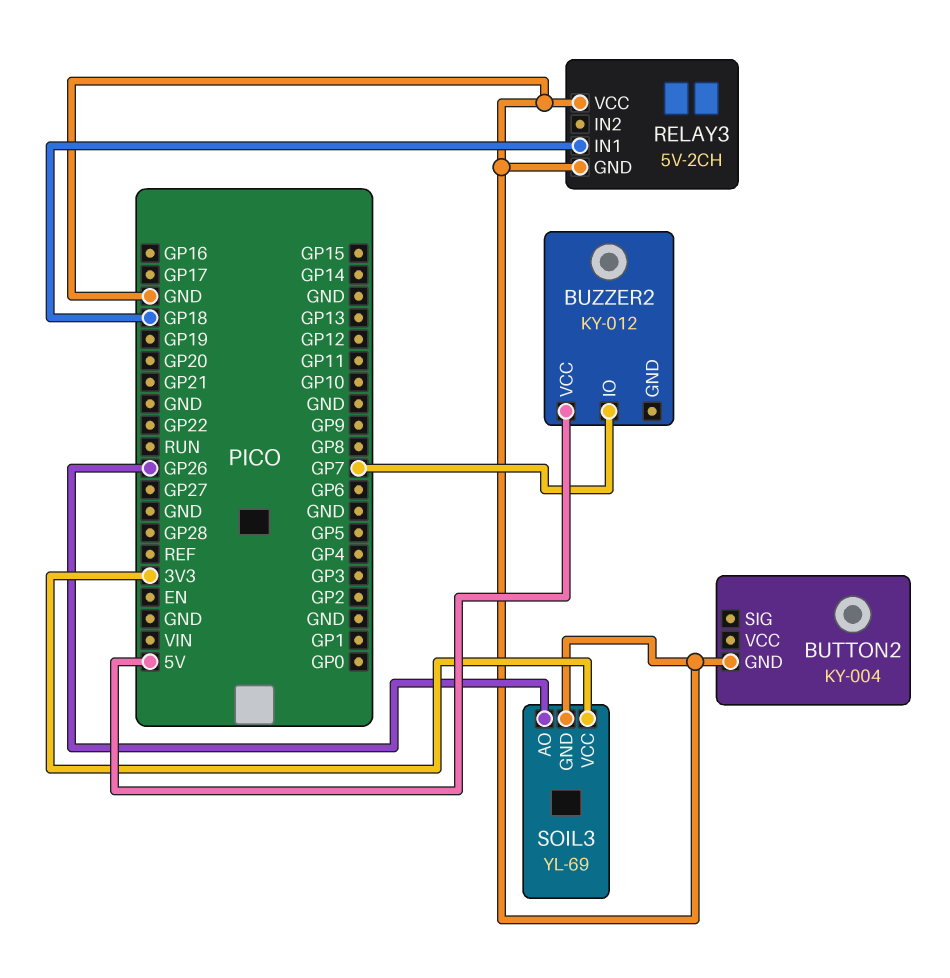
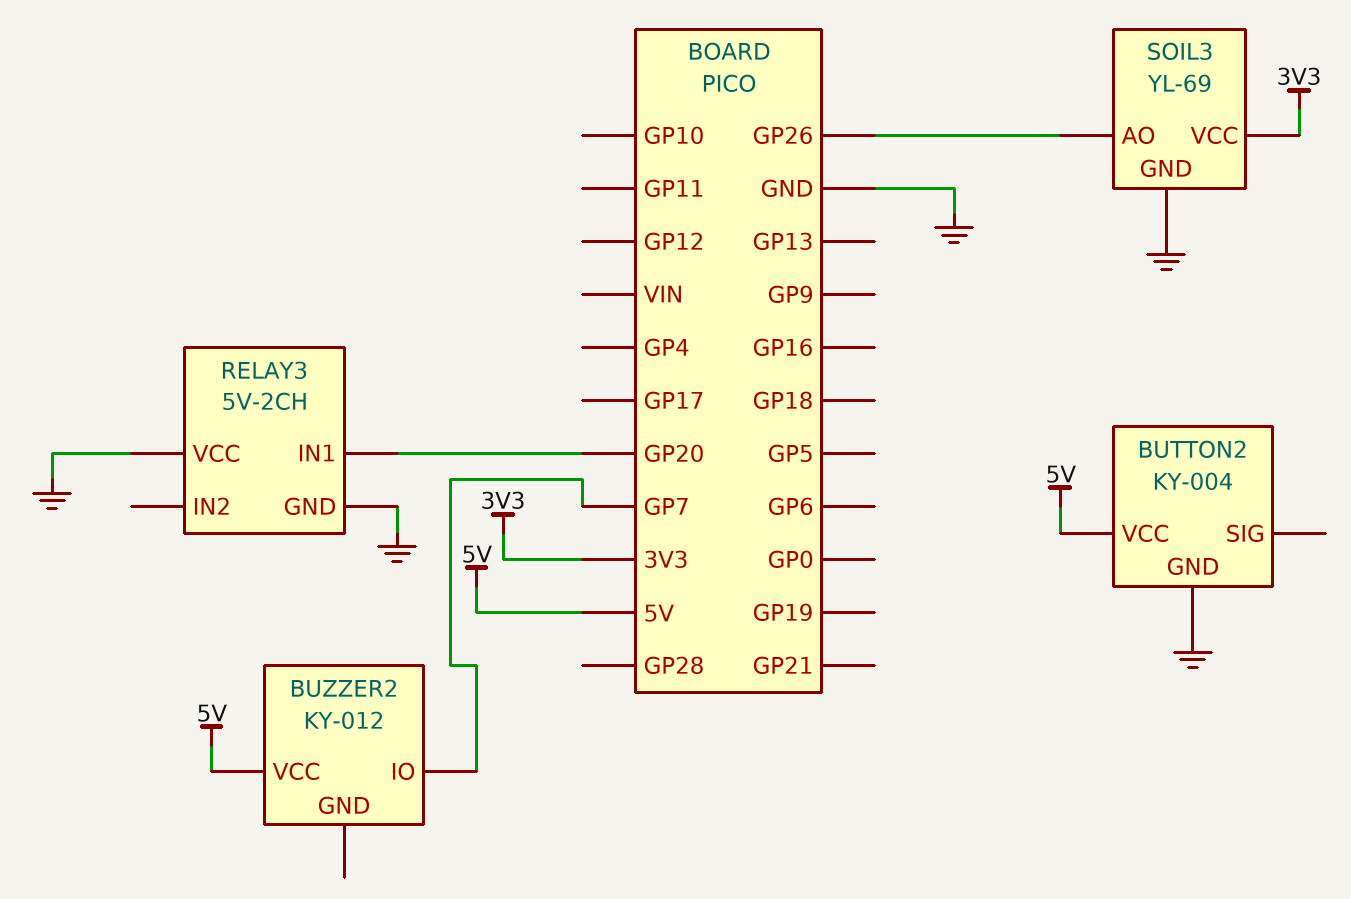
BUTTON2 pin VCC: none -> 5V
RELAY3 pin IN1: GP18 -> GP20

